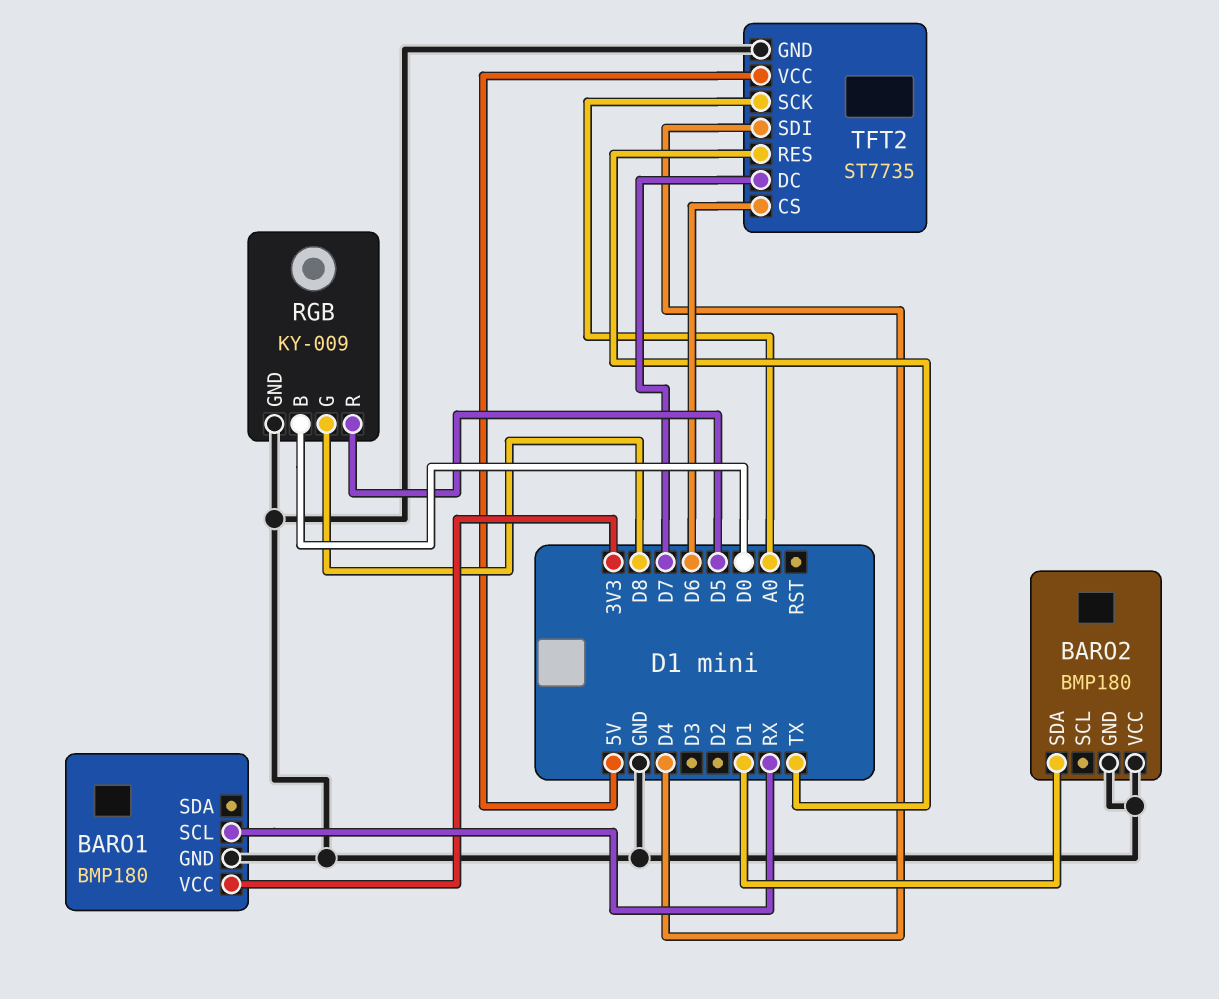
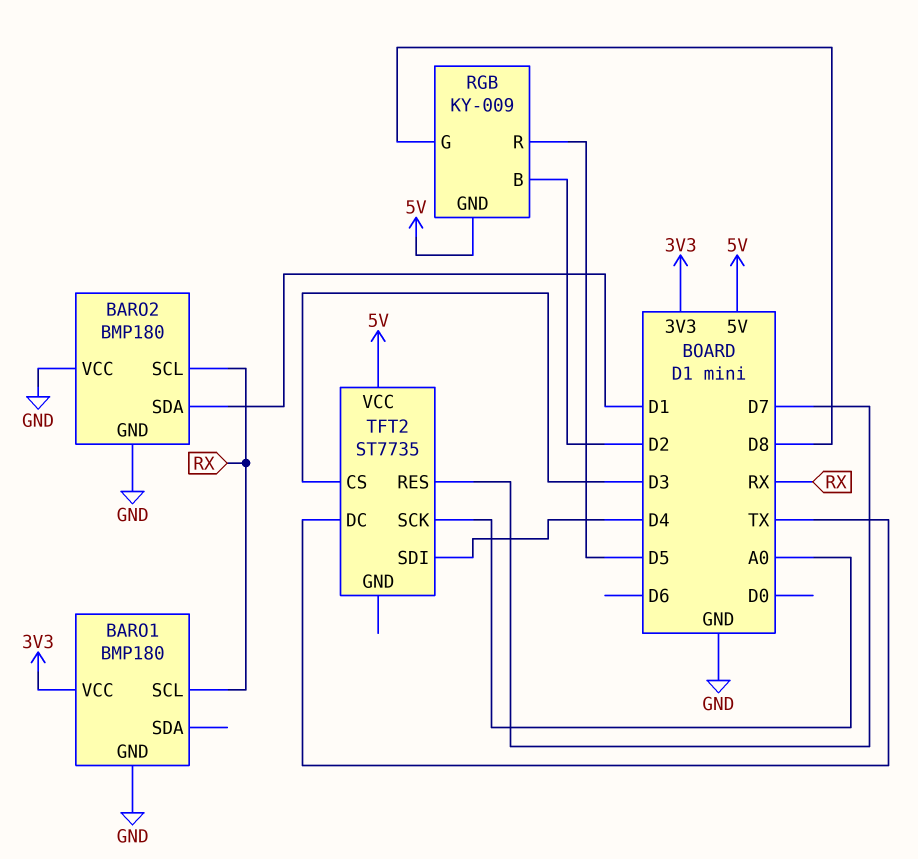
BARO2 pin SCL: none -> RX
RGB pin B: D0 -> D2
RGB pin GND: GND -> 5V
TFT2 pin CS: D6 -> D3
TFT2 pin DC: D7 -> TX
TFT2 pin GND: GND -> none
TFT2 pin RES: TX -> D7

